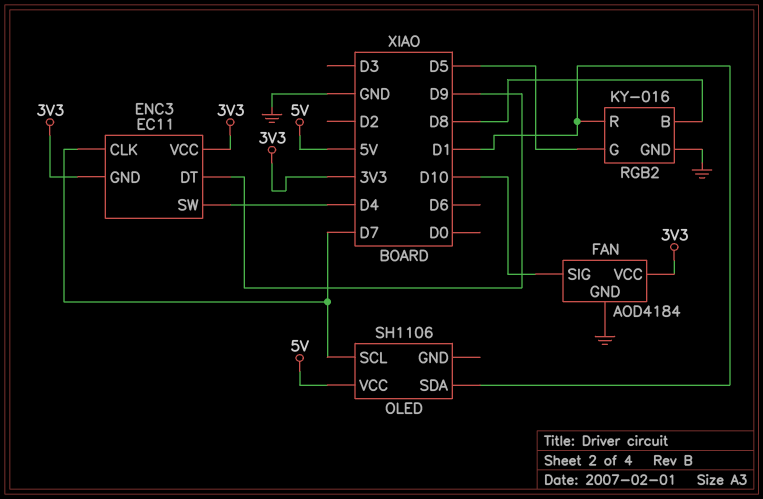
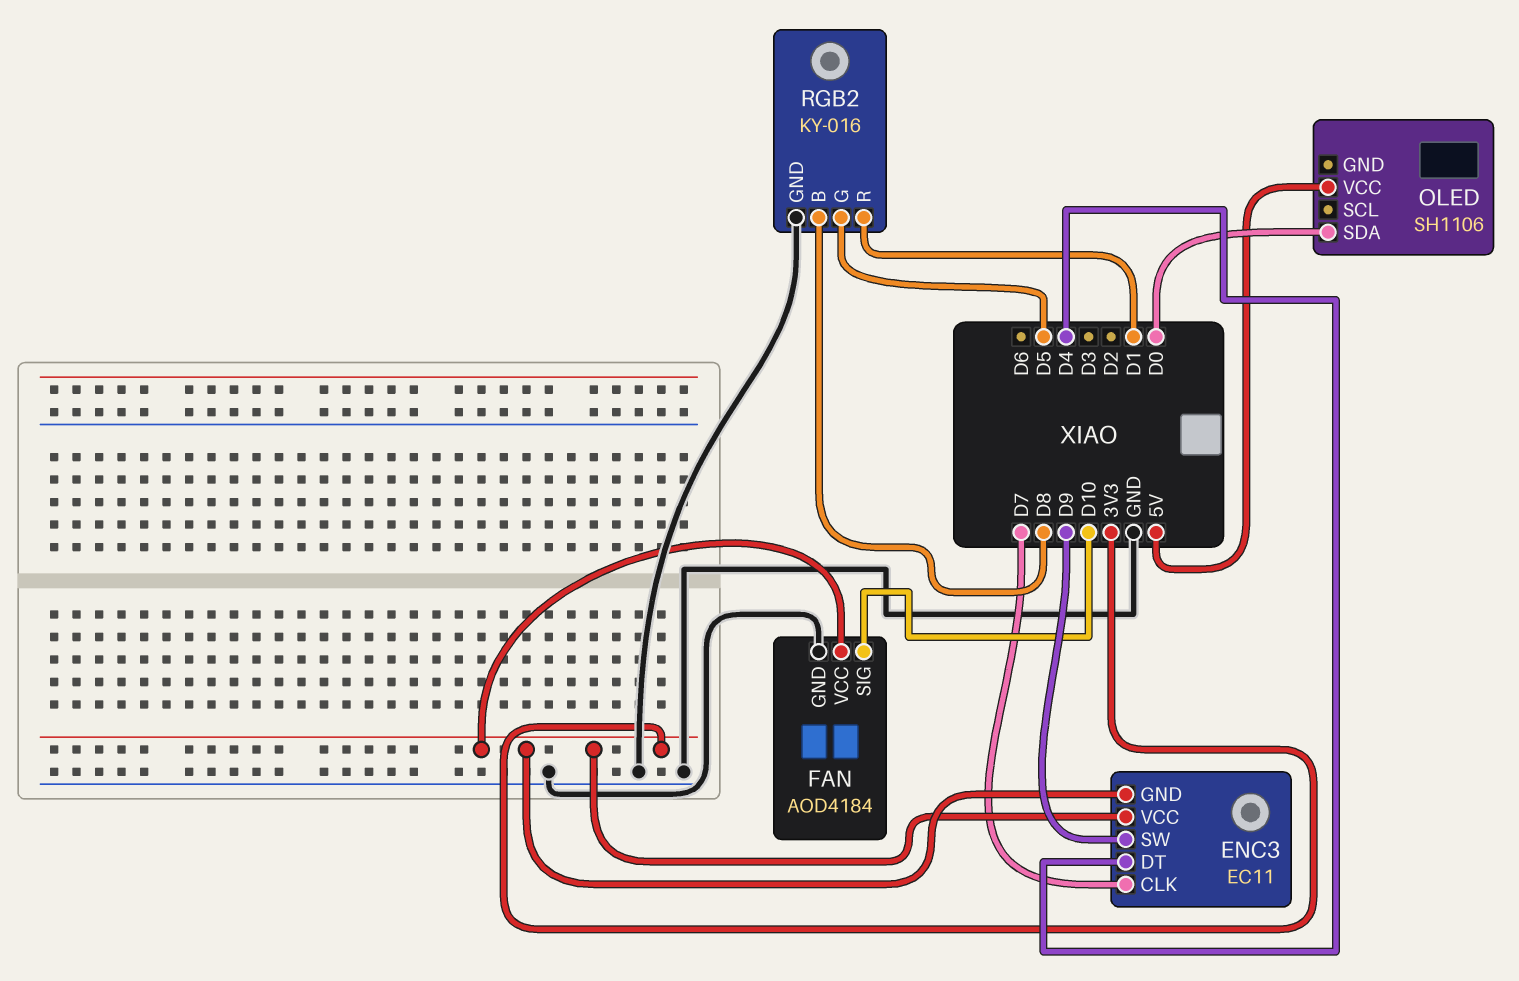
ENC3 pin DT: D9 -> D4
ENC3 pin SW: D4 -> D9
OLED pin SCL: D7 -> none
OLED pin SDA: D1 -> D0

